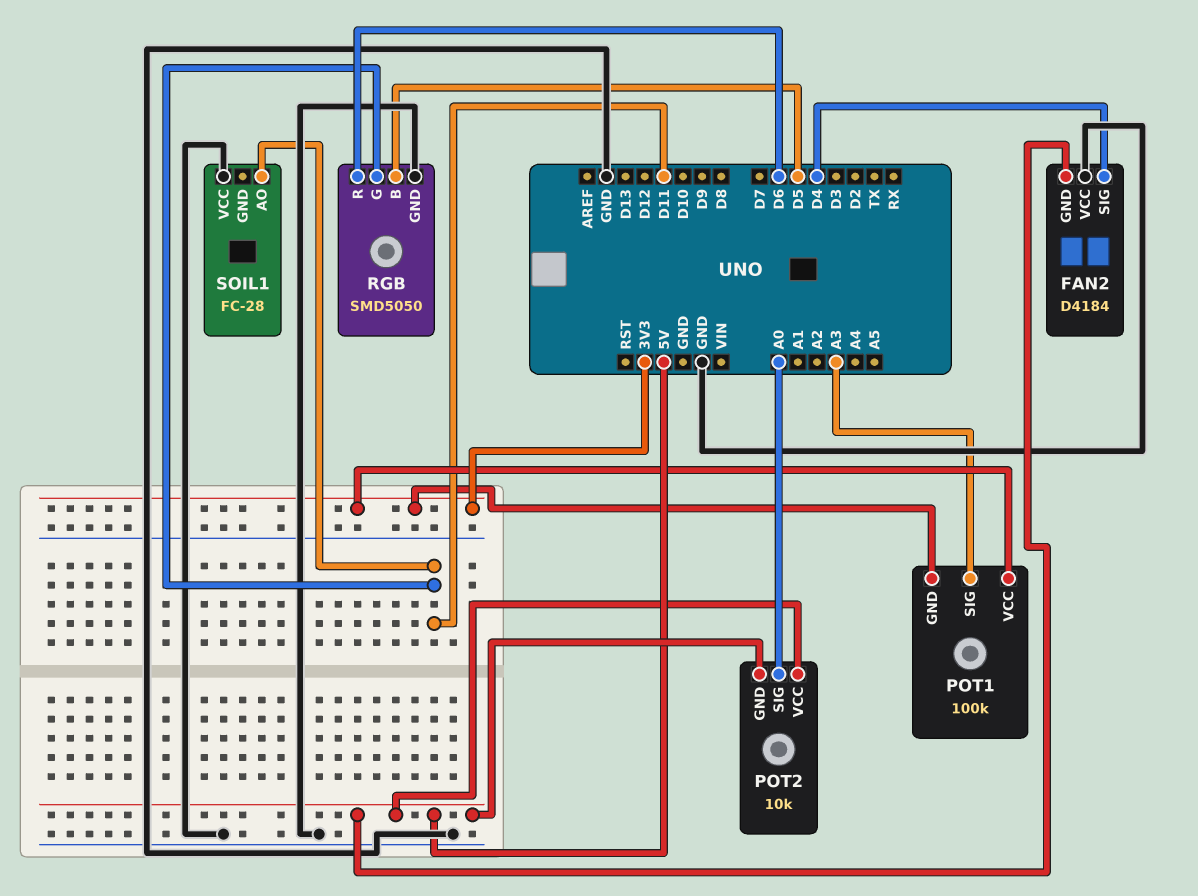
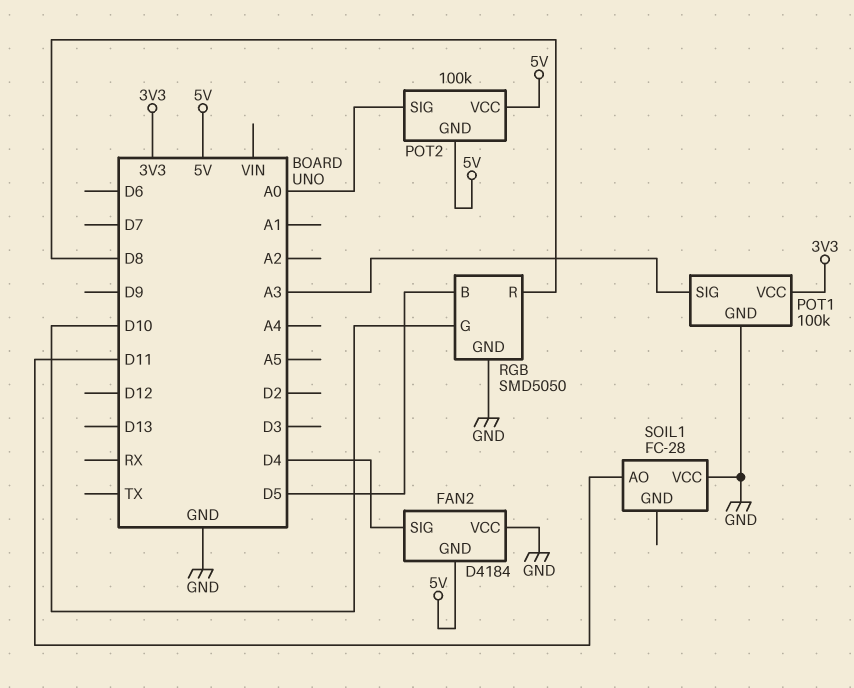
POT1 pin GND: 3V3 -> GND
POT2: 10k -> 100k
RGB pin G: D11 -> D10
RGB pin R: D6 -> D8

